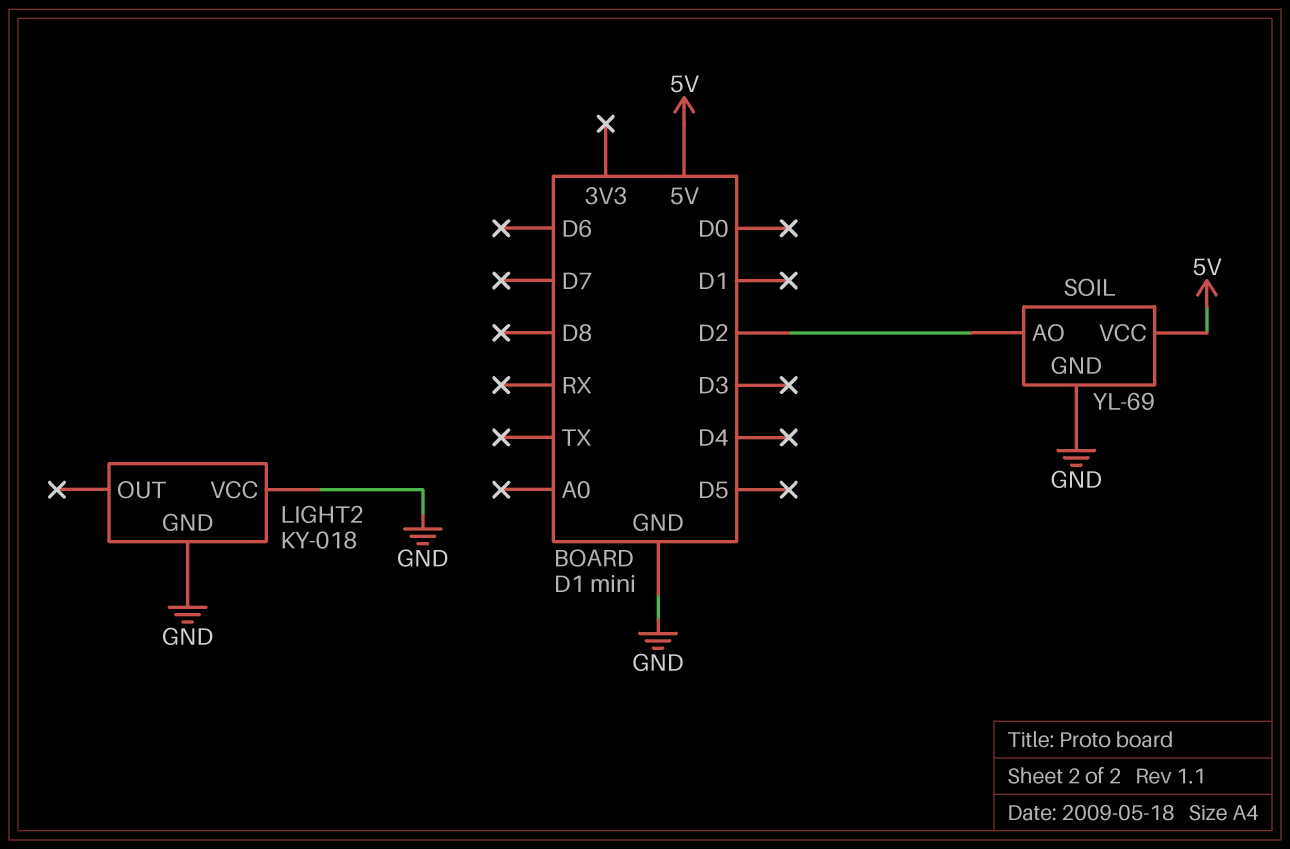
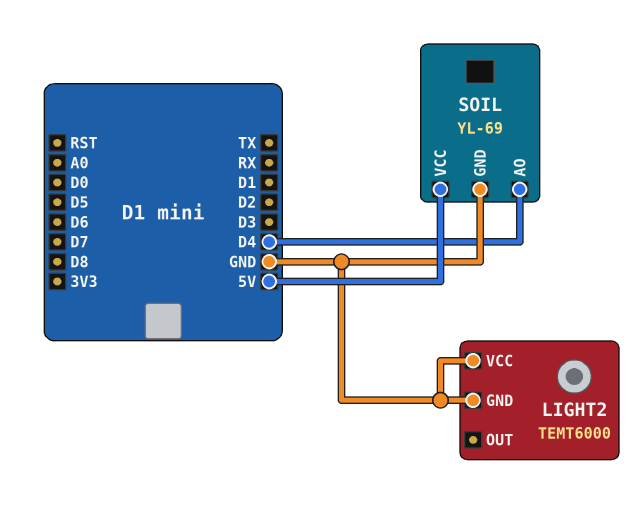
LIGHT2: KY-018 -> TEMT6000
SOIL pin AO: D2 -> D4

